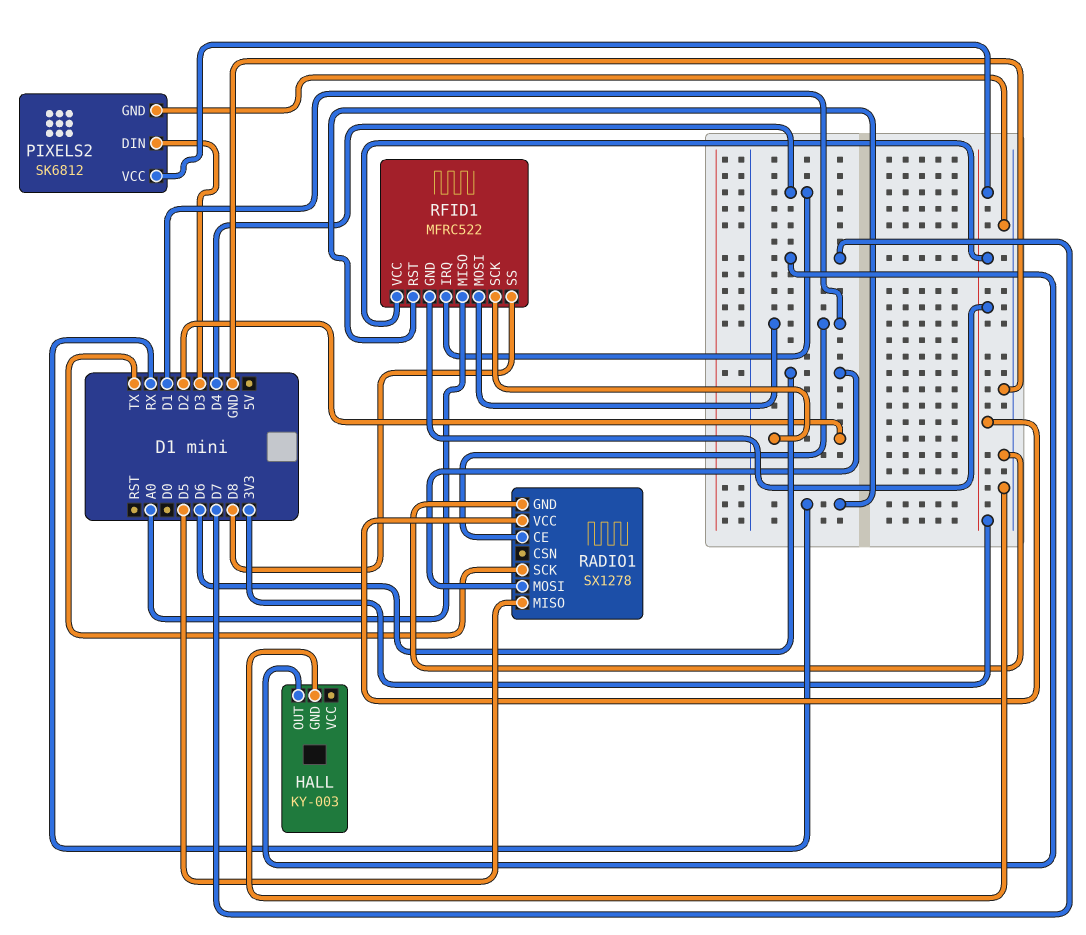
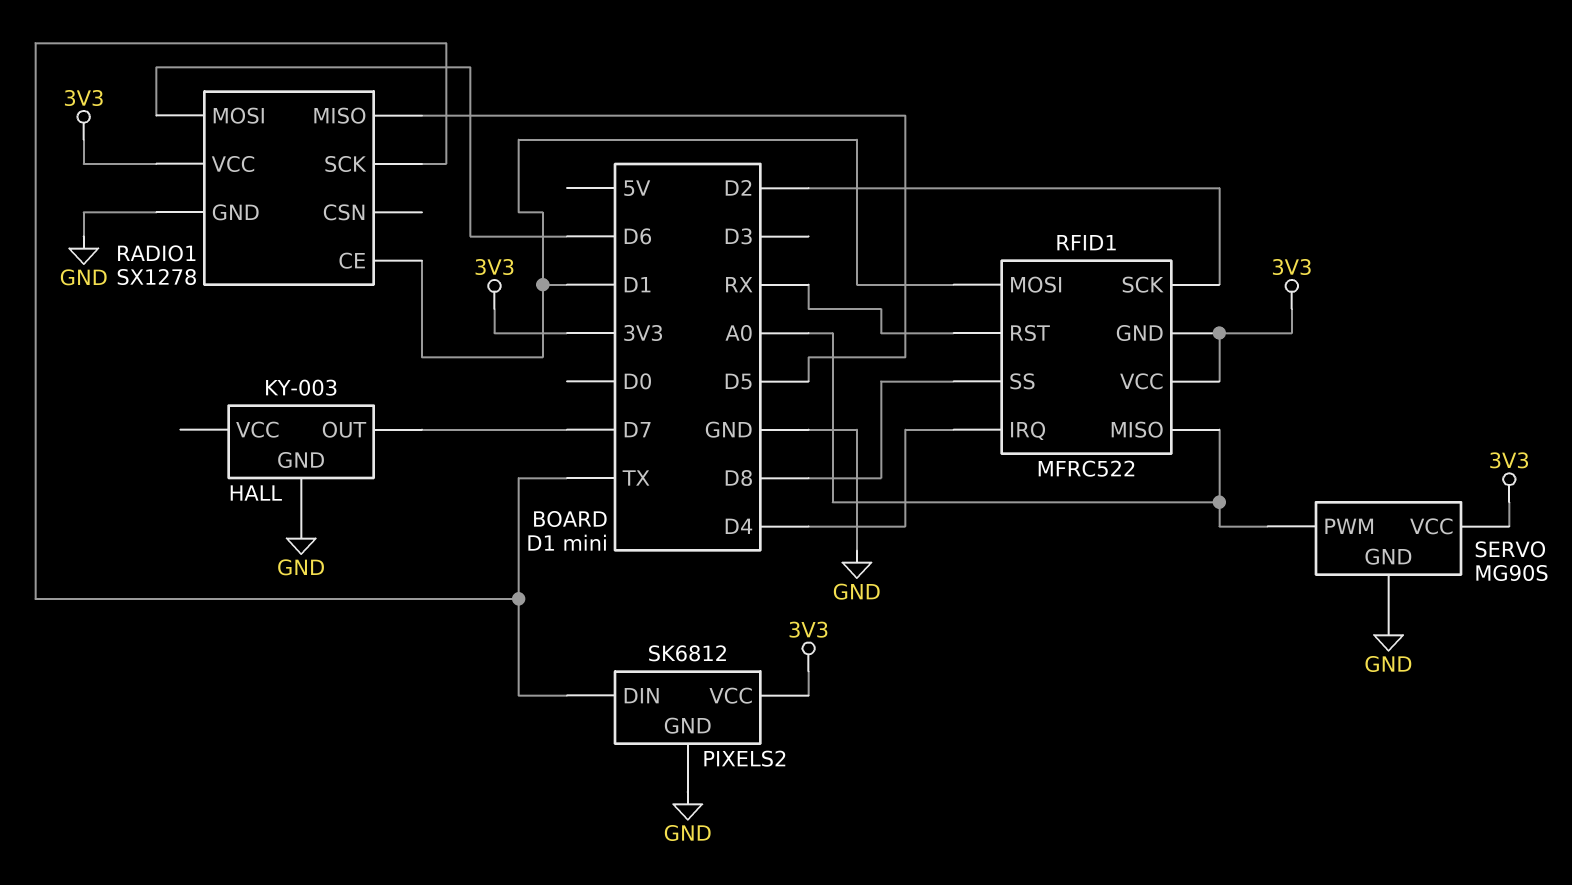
PIXELS2 pin DIN: D3 -> TX
SERVO: none -> MG90S
SERVO pin GND: none -> GND
SERVO pin PWM: none -> A0
SERVO pin VCC: none -> 3V3

